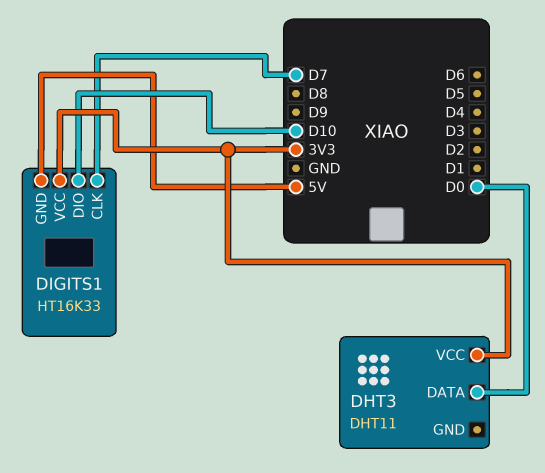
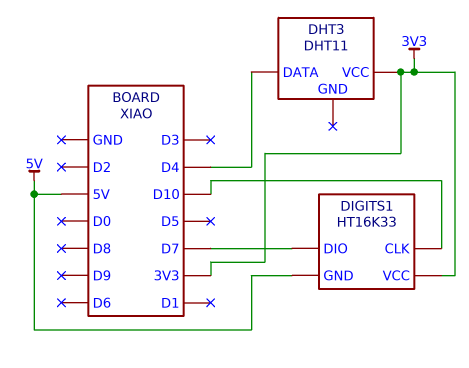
DHT3 pin DATA: D0 -> D4
DIGITS1 pin CLK: D7 -> D10
DIGITS1 pin DIO: D10 -> D7

